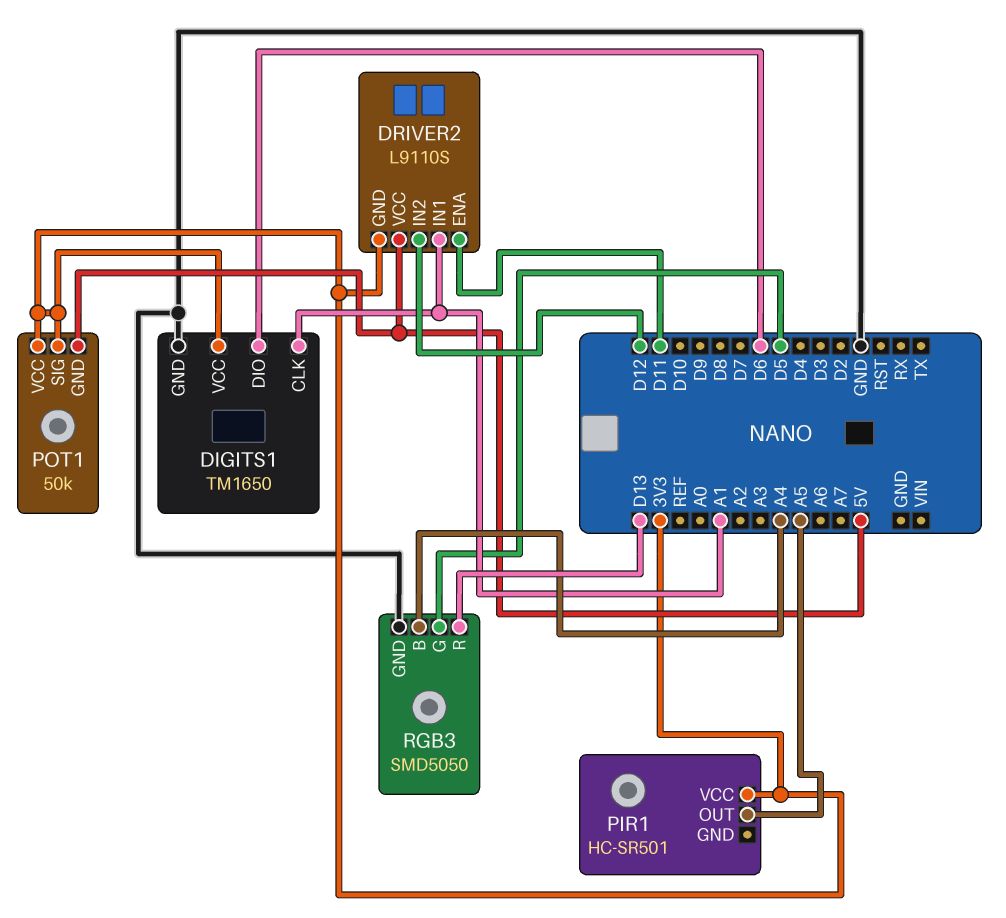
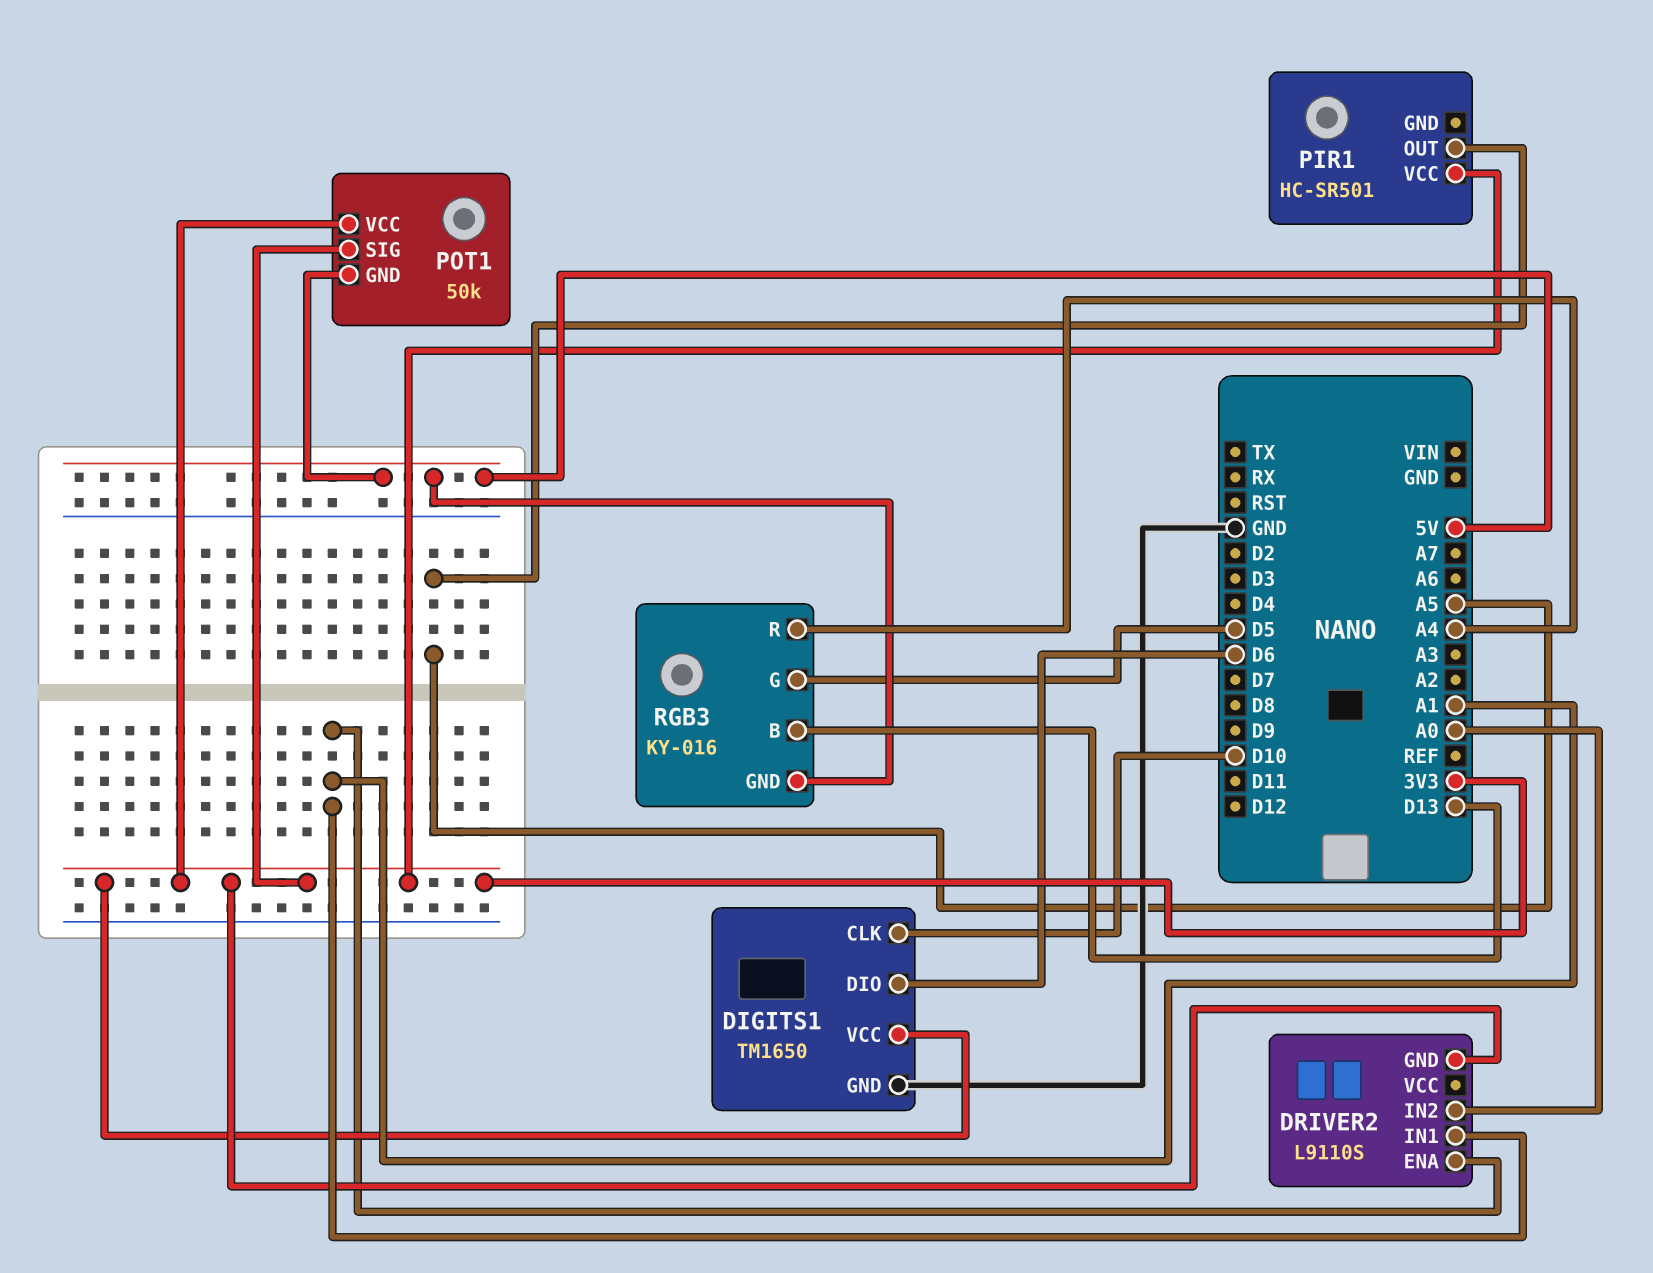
DIGITS1 pin CLK: A1 -> D10
DRIVER2 pin ENA: D11 -> A1
DRIVER2 pin IN2: D12 -> A0
DRIVER2 pin VCC: 5V -> none
RGB3: SMD5050 -> KY-016
RGB3 pin B: A4 -> D13
RGB3 pin GND: GND -> 5V
RGB3 pin R: D13 -> A4

